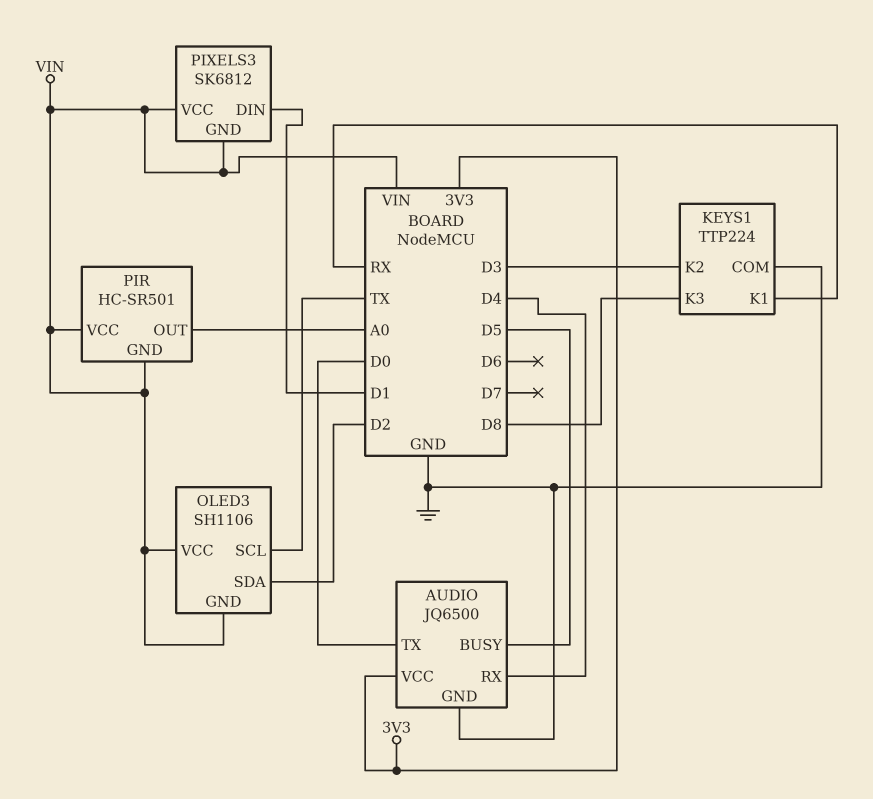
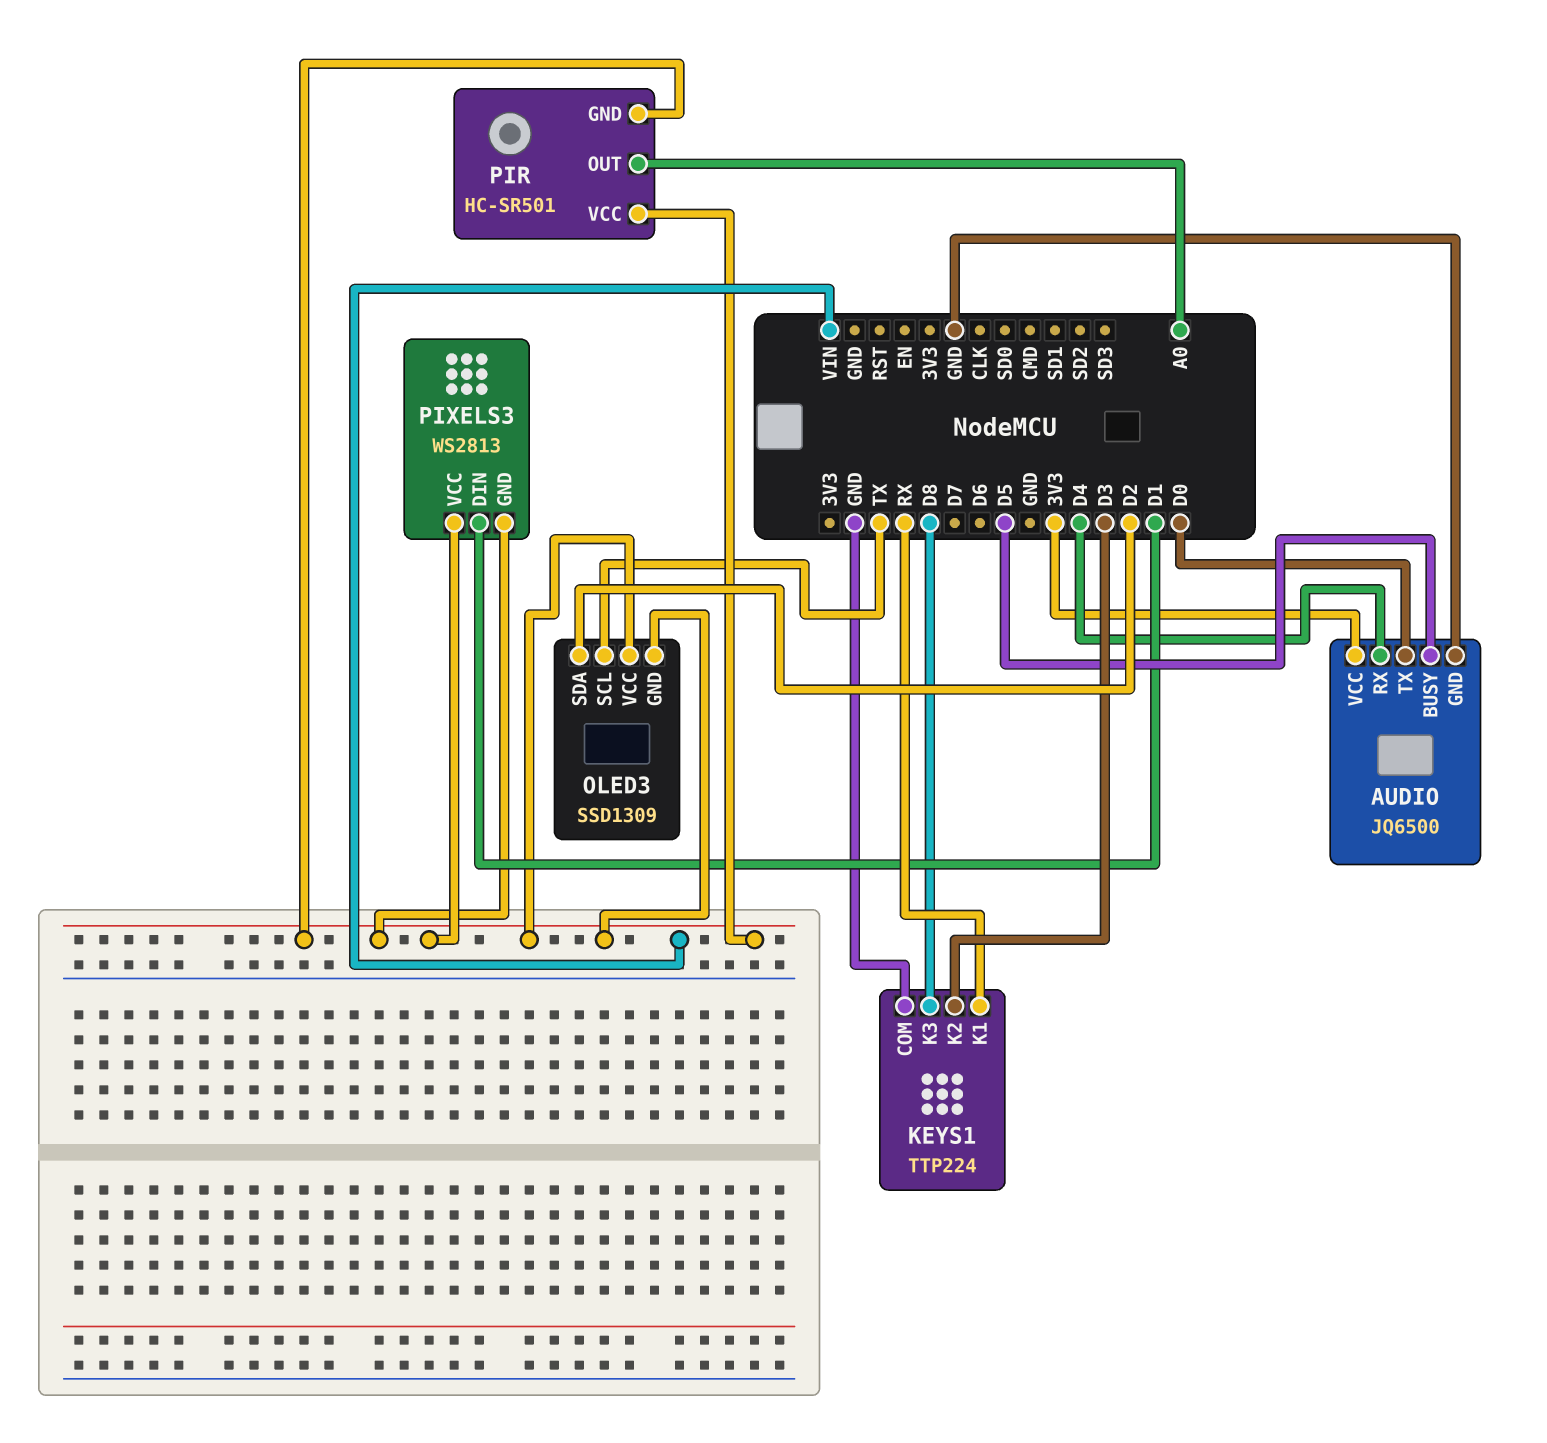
OLED3: SH1106 -> SSD1309
PIXELS3: SK6812 -> WS2813

